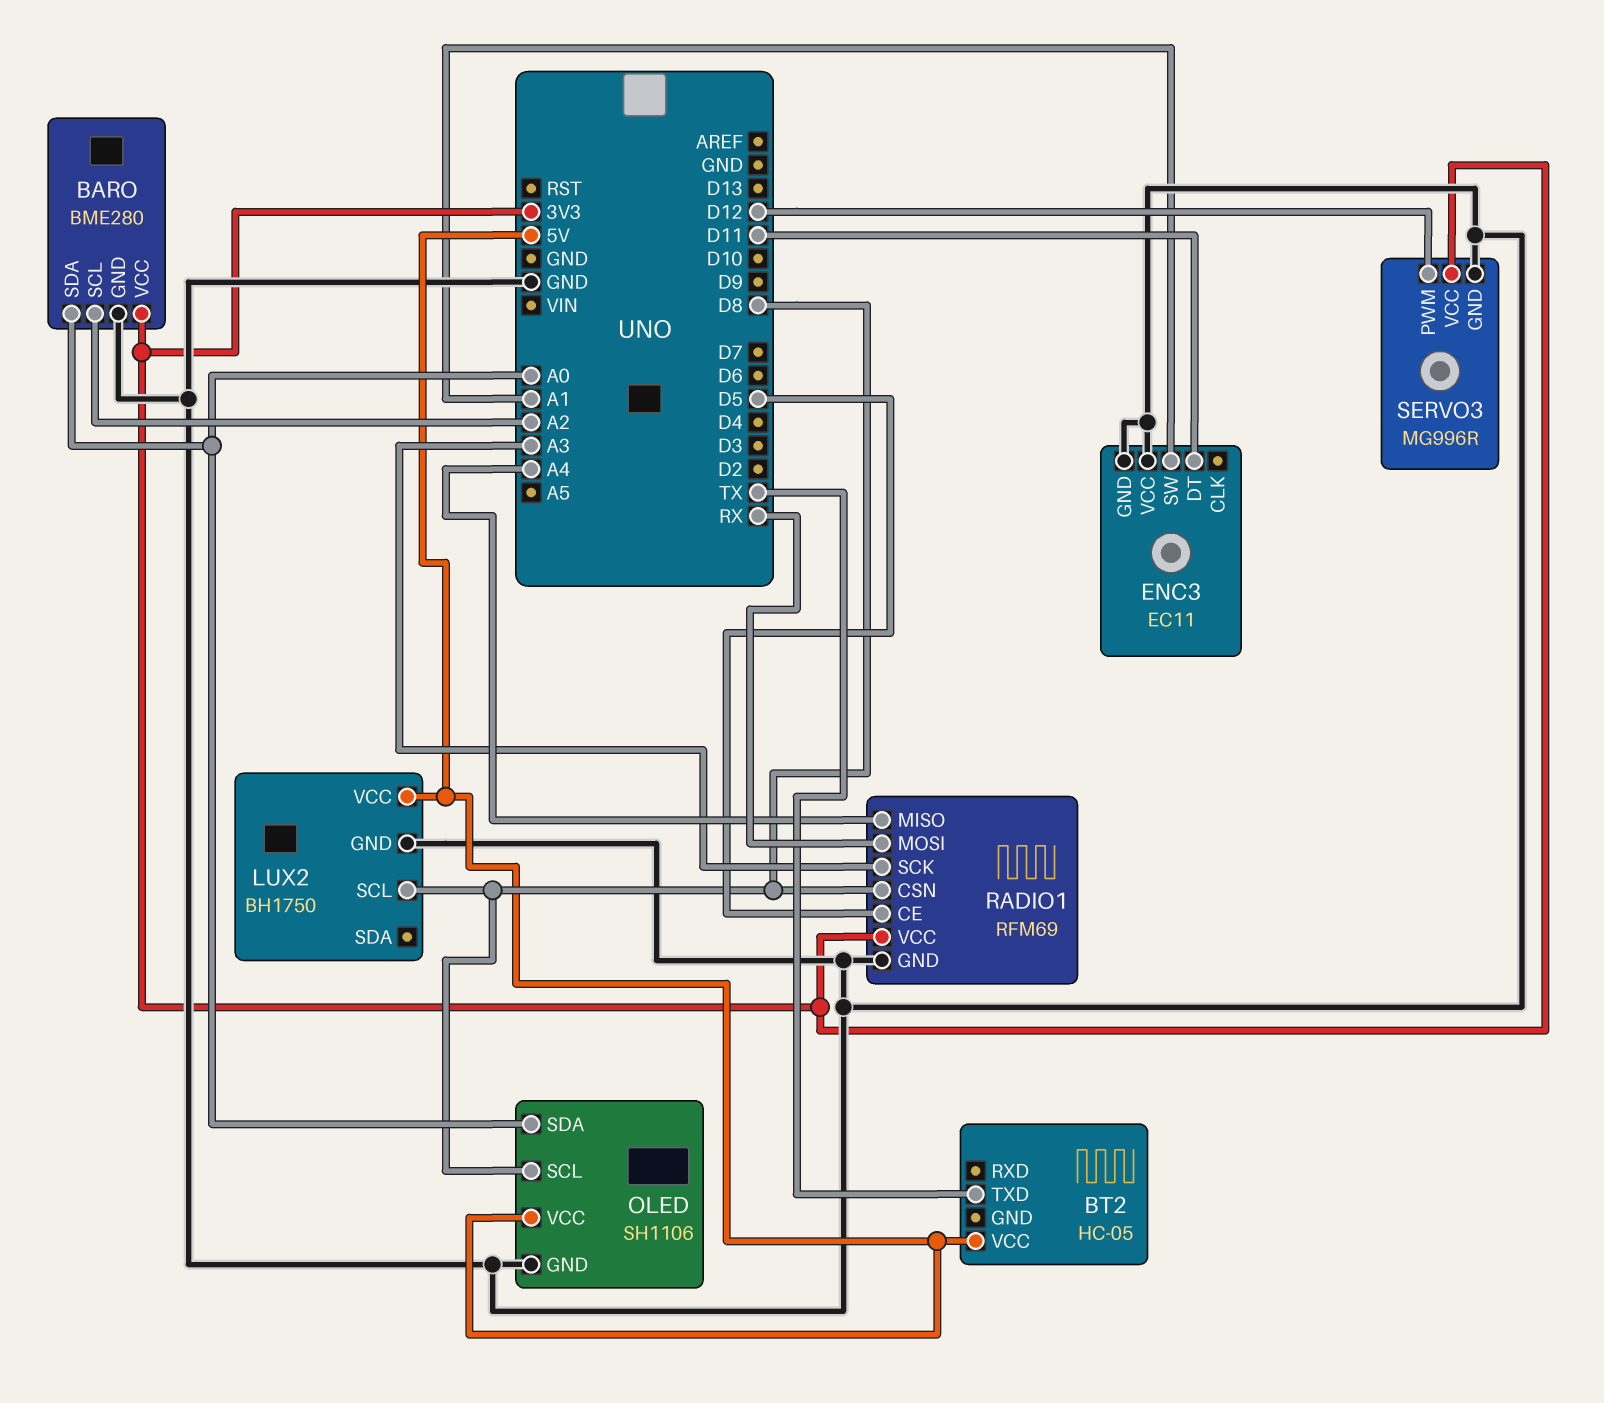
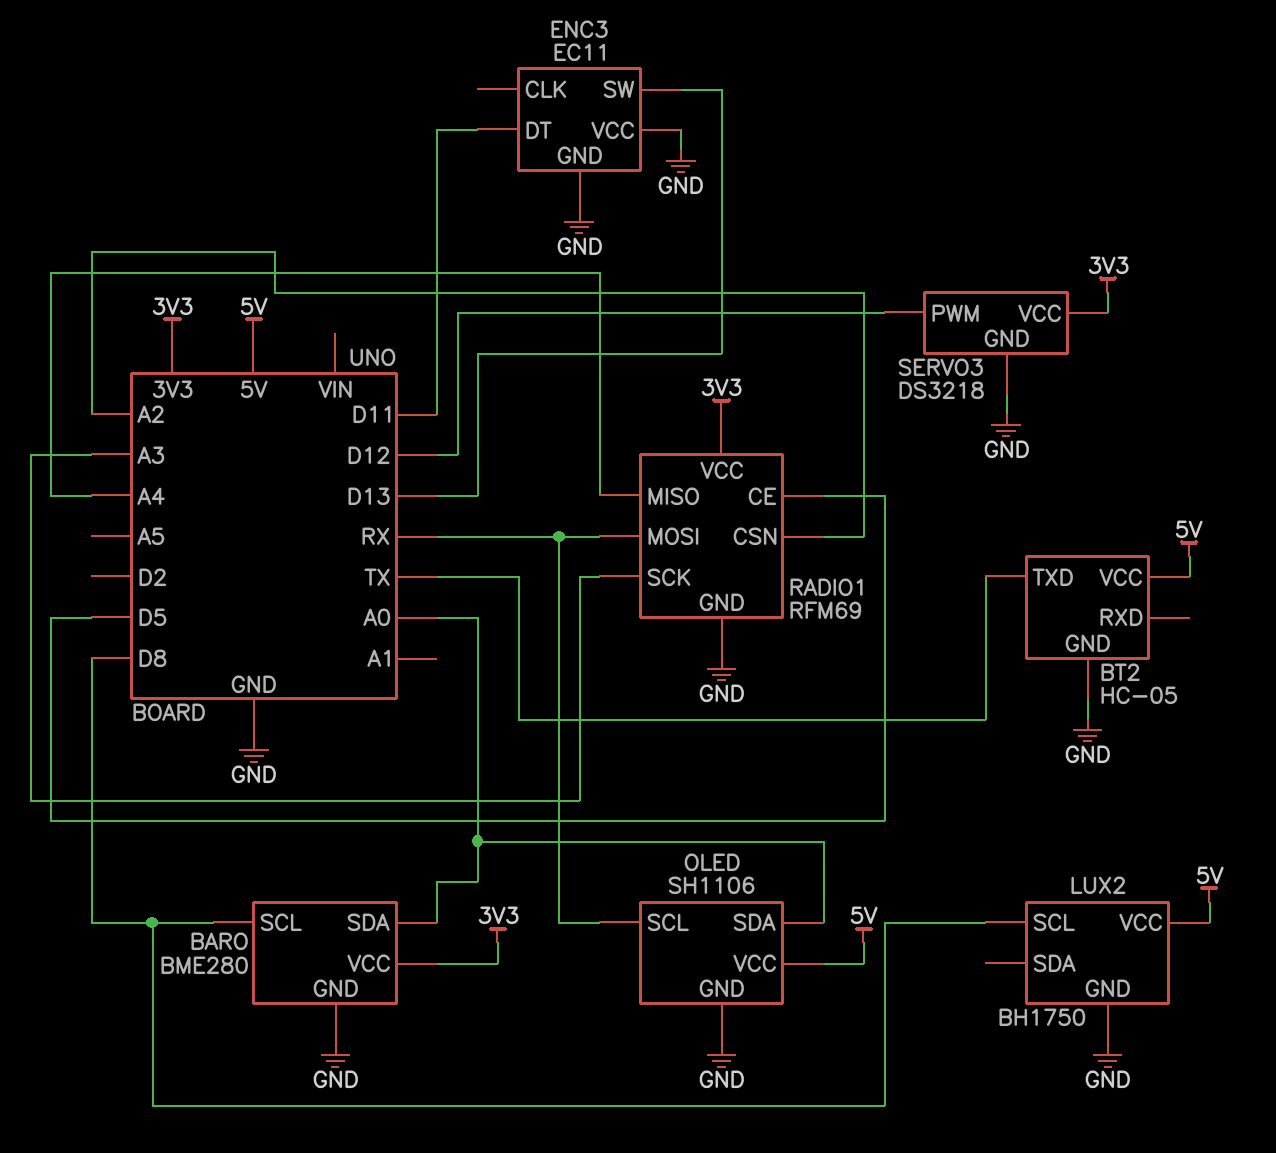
BARO pin SCL: A2 -> D8
BT2 pin GND: none -> GND
ENC3 pin SW: A1 -> D13
OLED pin SCL: D8 -> RX
RADIO1 pin CSN: D8 -> A2
SERVO3: MG996R -> DS3218

